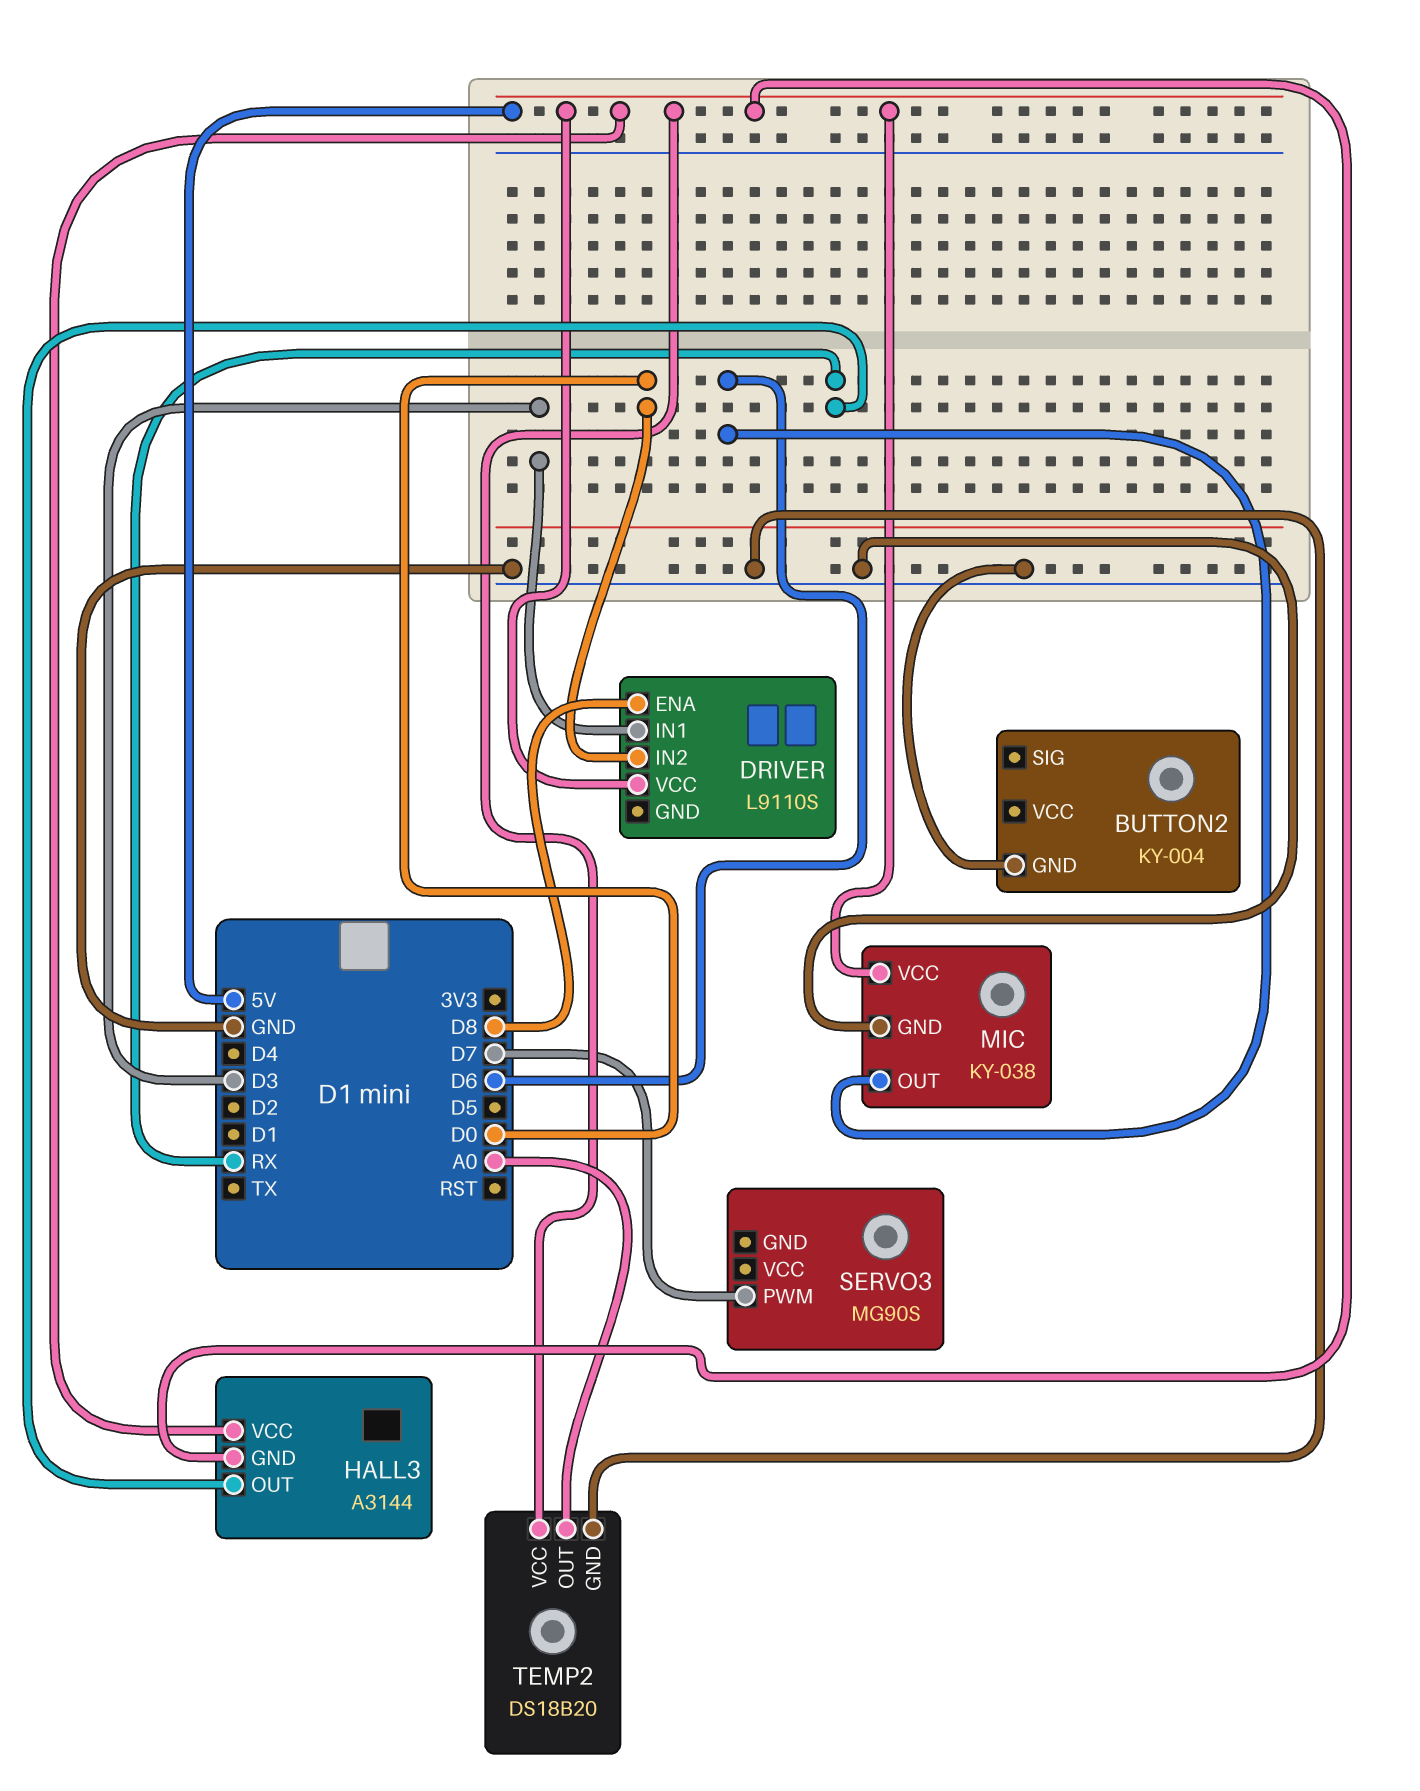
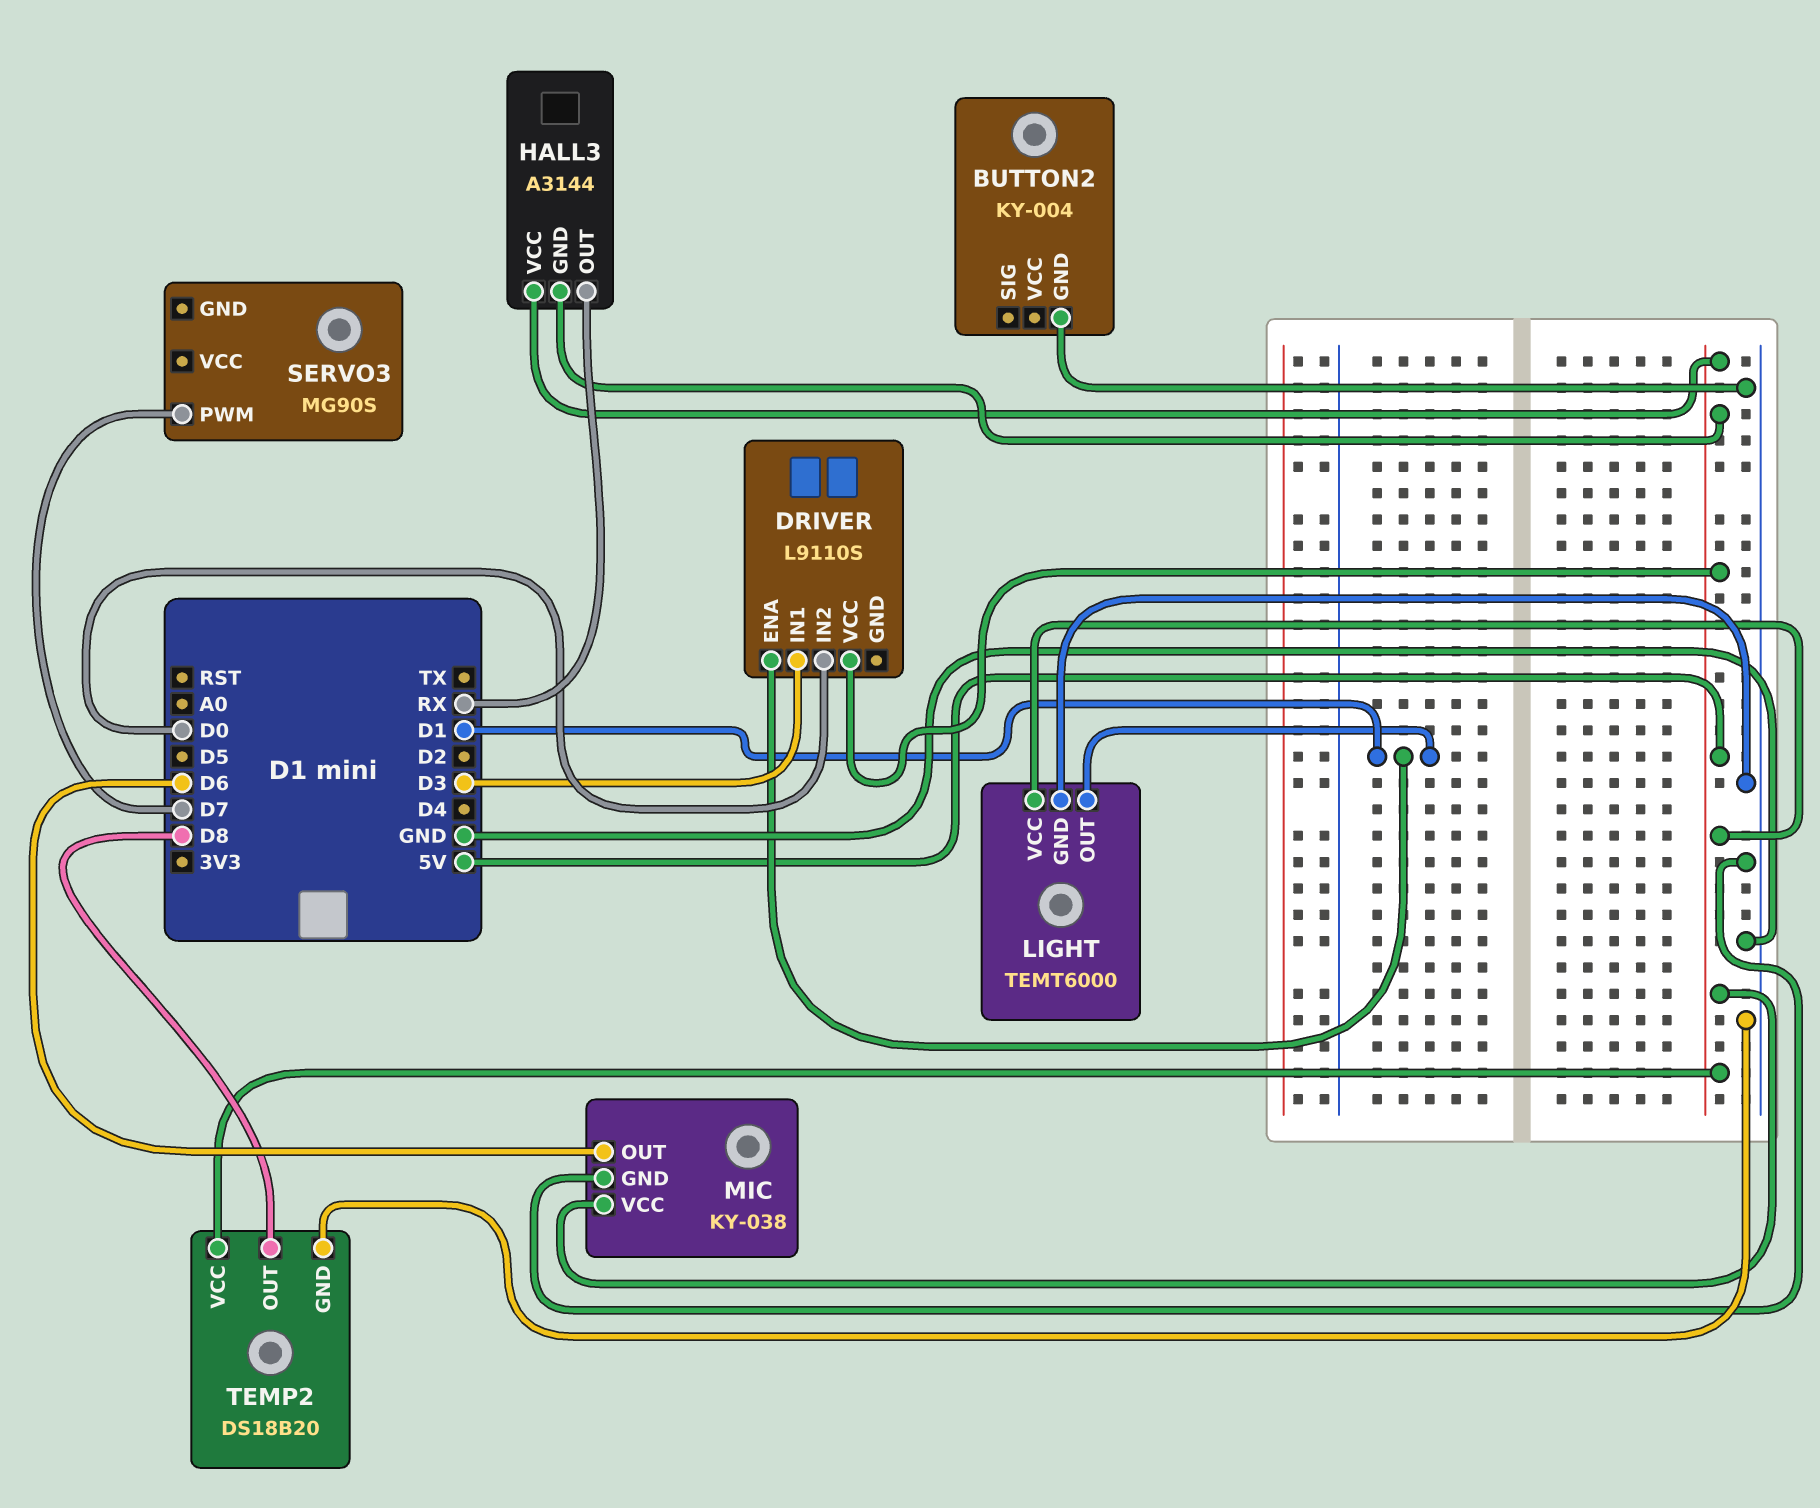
DRIVER pin ENA: D8 -> D1
LIGHT: none -> TEMT6000
LIGHT pin GND: none -> GND
LIGHT pin OUT: none -> D1
LIGHT pin VCC: none -> 5V
TEMP2 pin OUT: A0 -> D8

